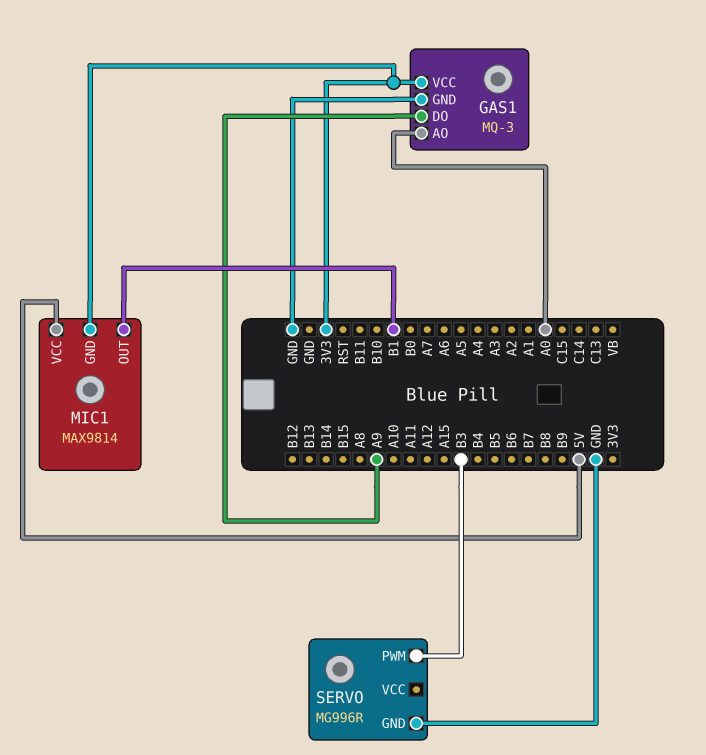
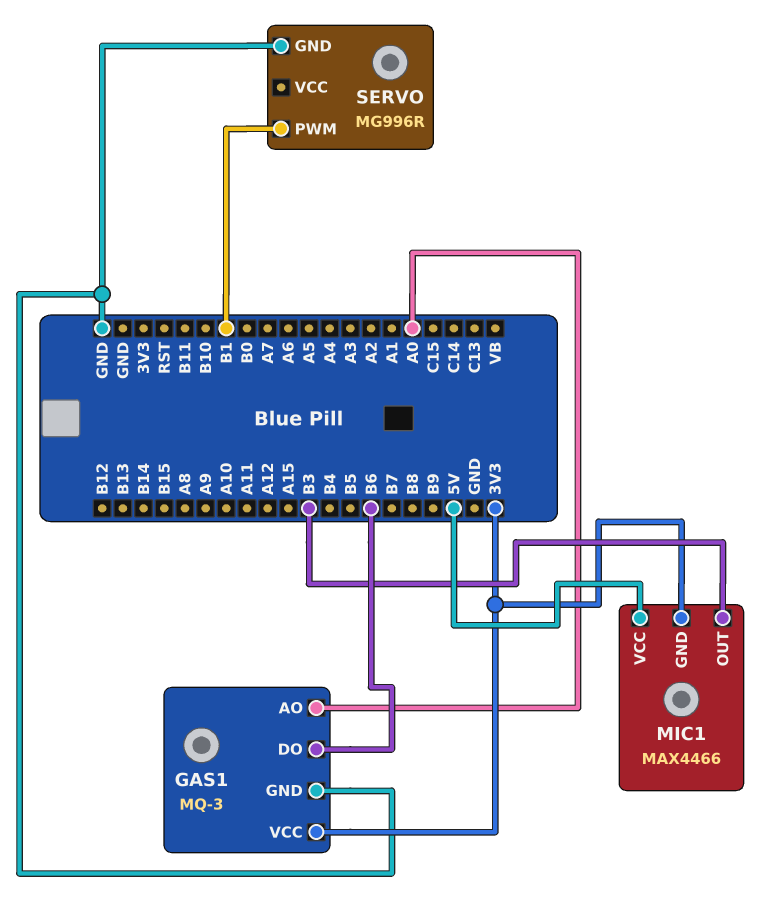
GAS1 pin DO: A9 -> B6
MIC1: MAX9814 -> MAX4466
MIC1 pin OUT: B1 -> B3
SERVO pin PWM: B3 -> B1

